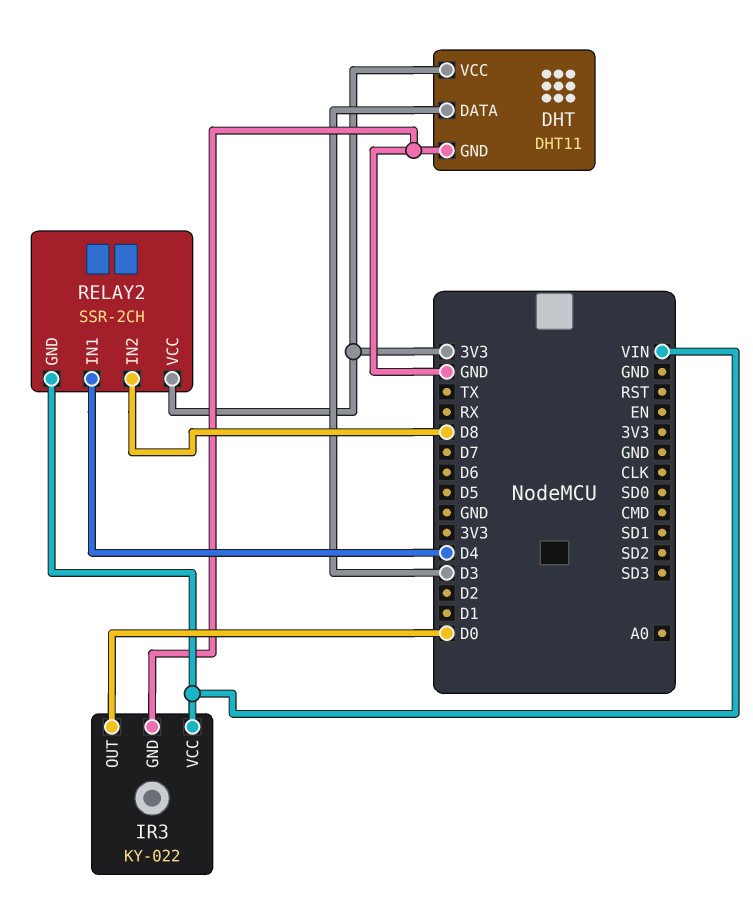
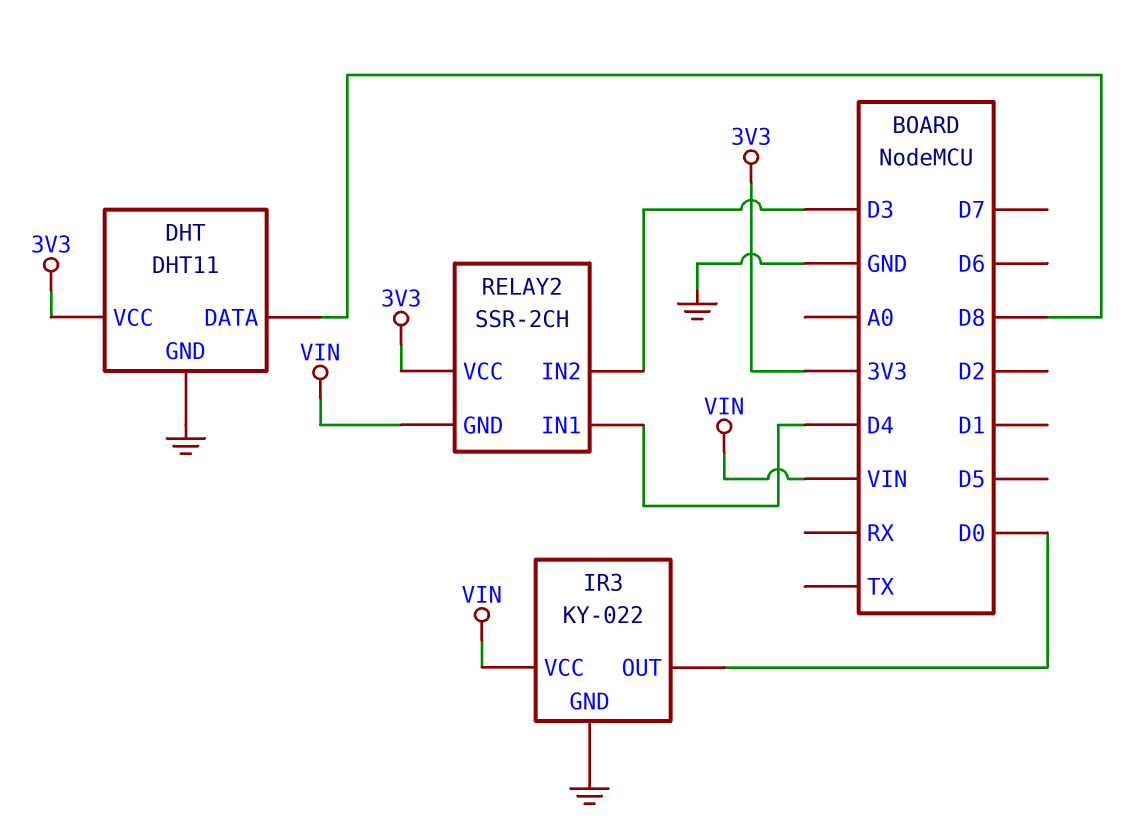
DHT pin DATA: D3 -> D8
RELAY2 pin IN2: D8 -> D3

